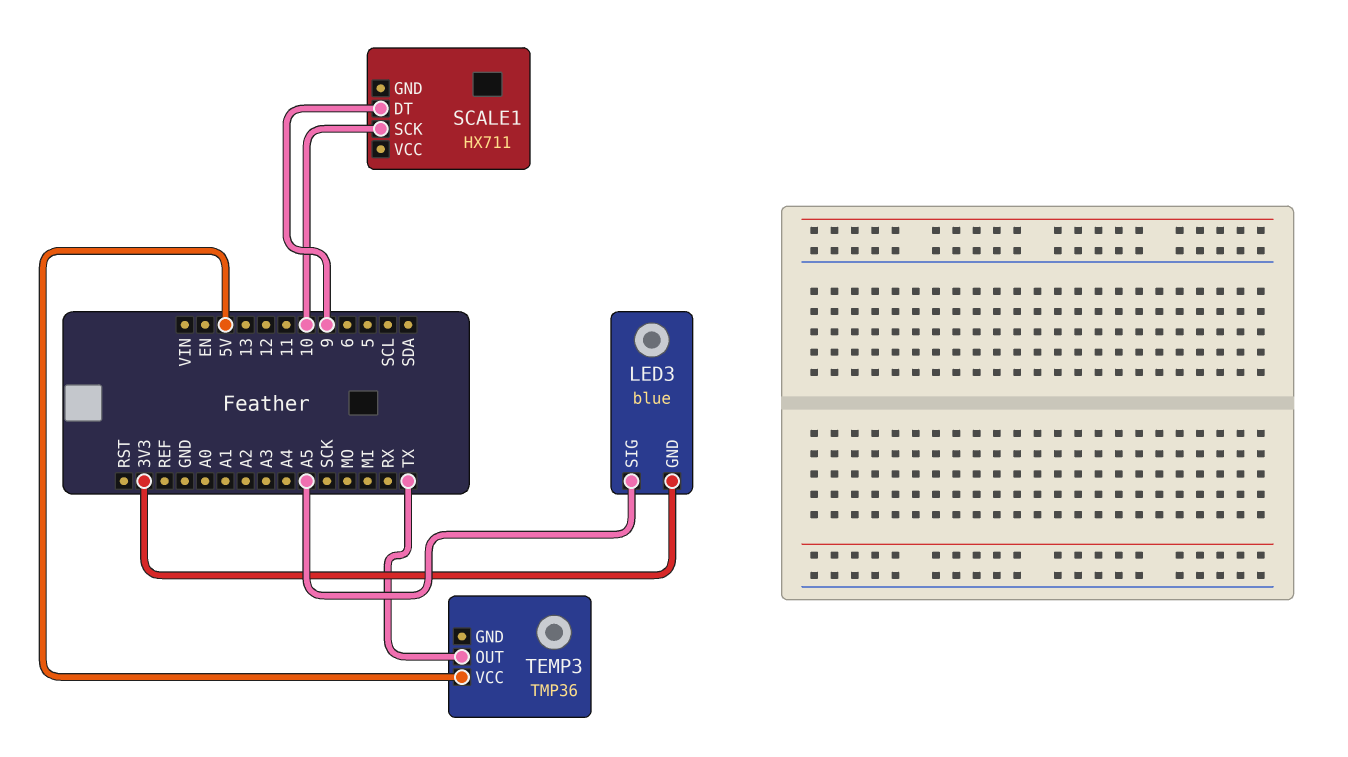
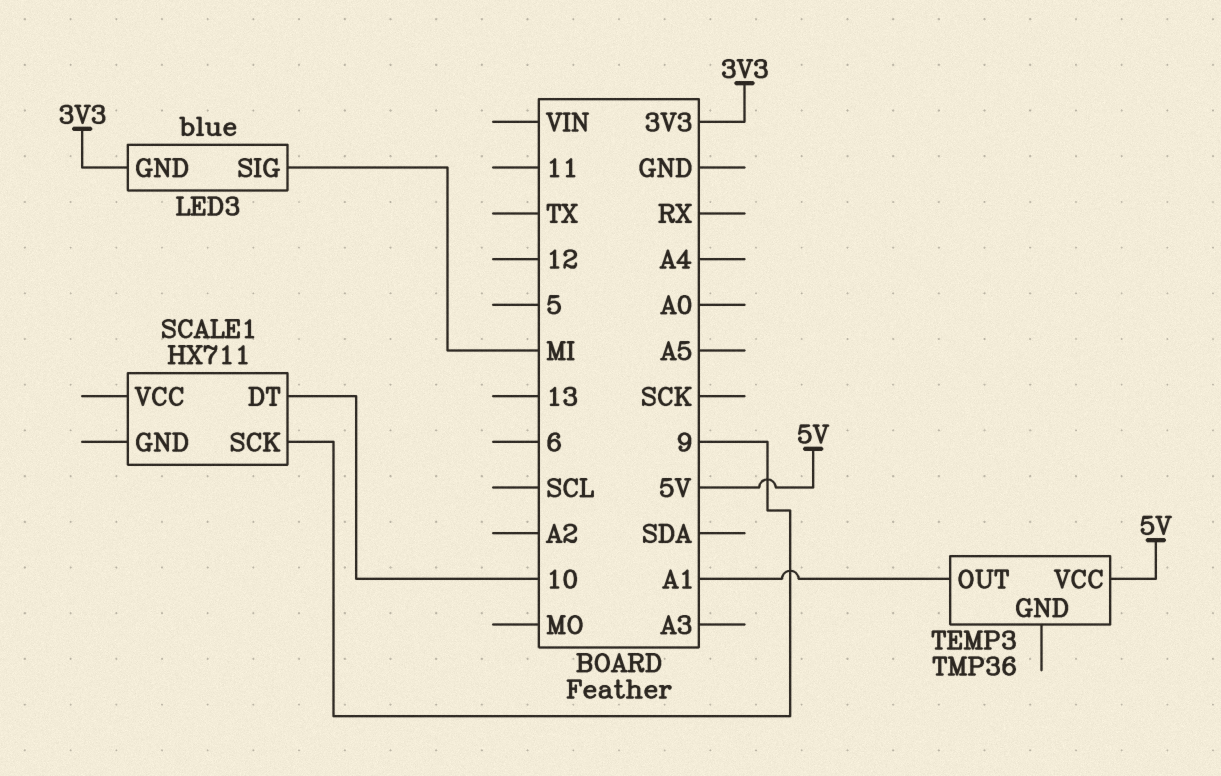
LED3 pin SIG: A5 -> MI
SCALE1 pin DT: 9 -> 10
SCALE1 pin SCK: 10 -> 9
TEMP3 pin OUT: TX -> A1

